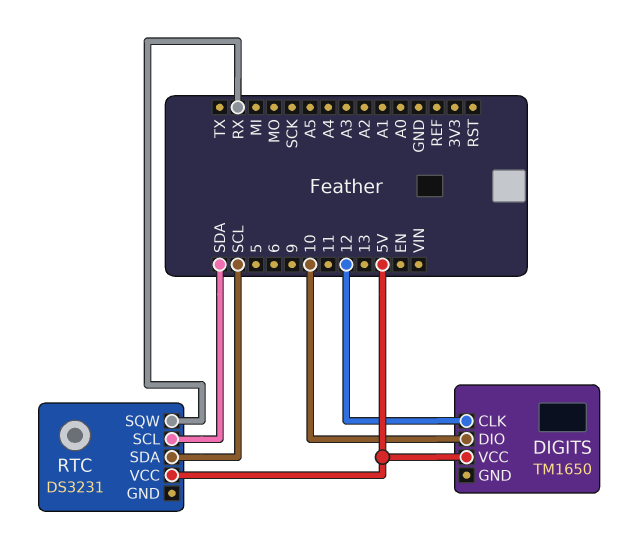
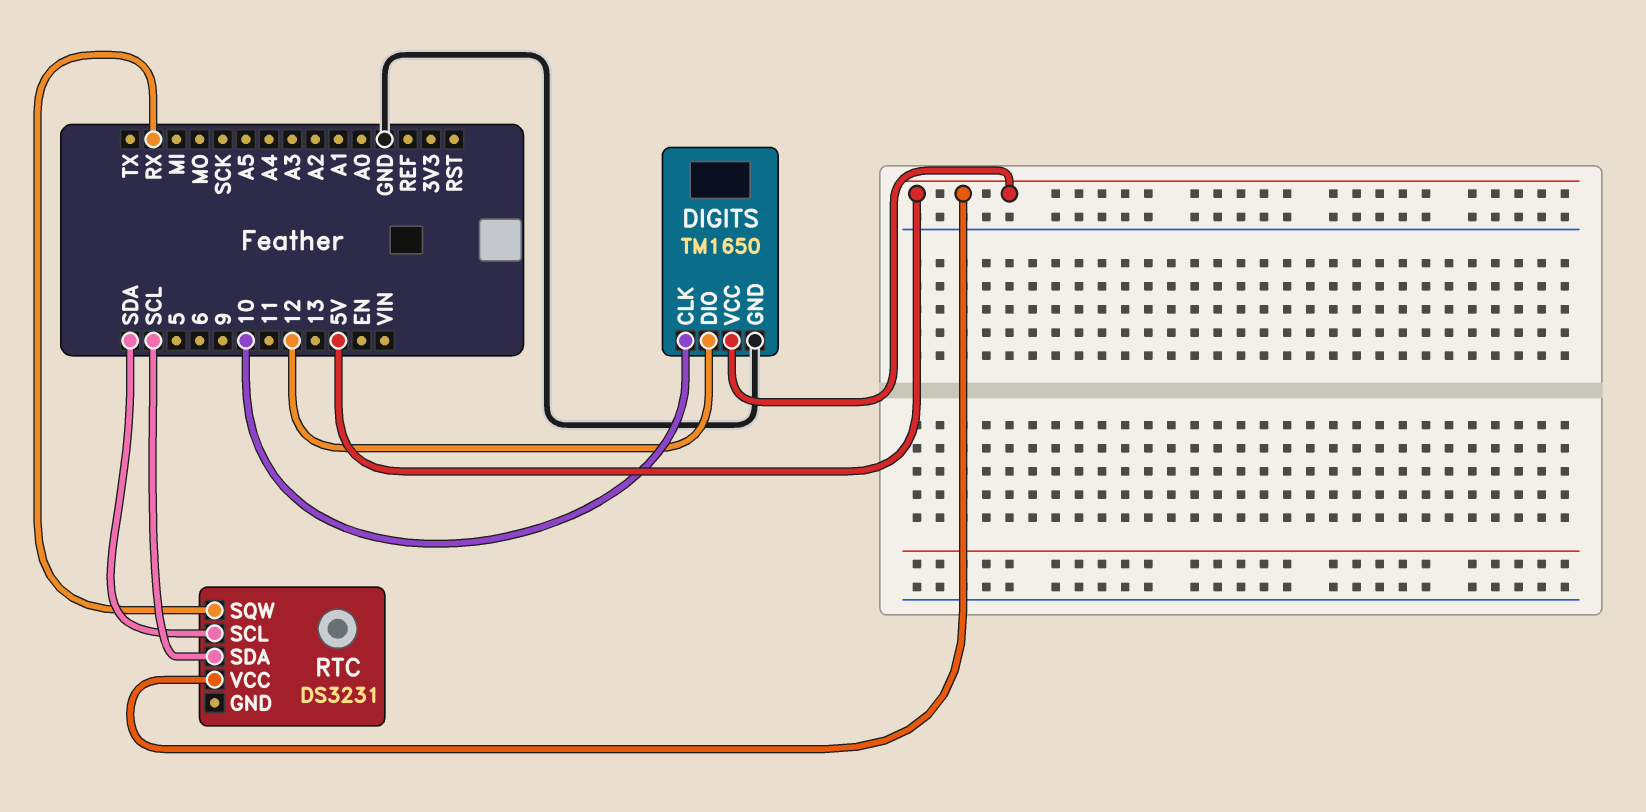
DIGITS pin CLK: 12 -> 10
DIGITS pin DIO: 10 -> 12
DIGITS pin GND: none -> GND

